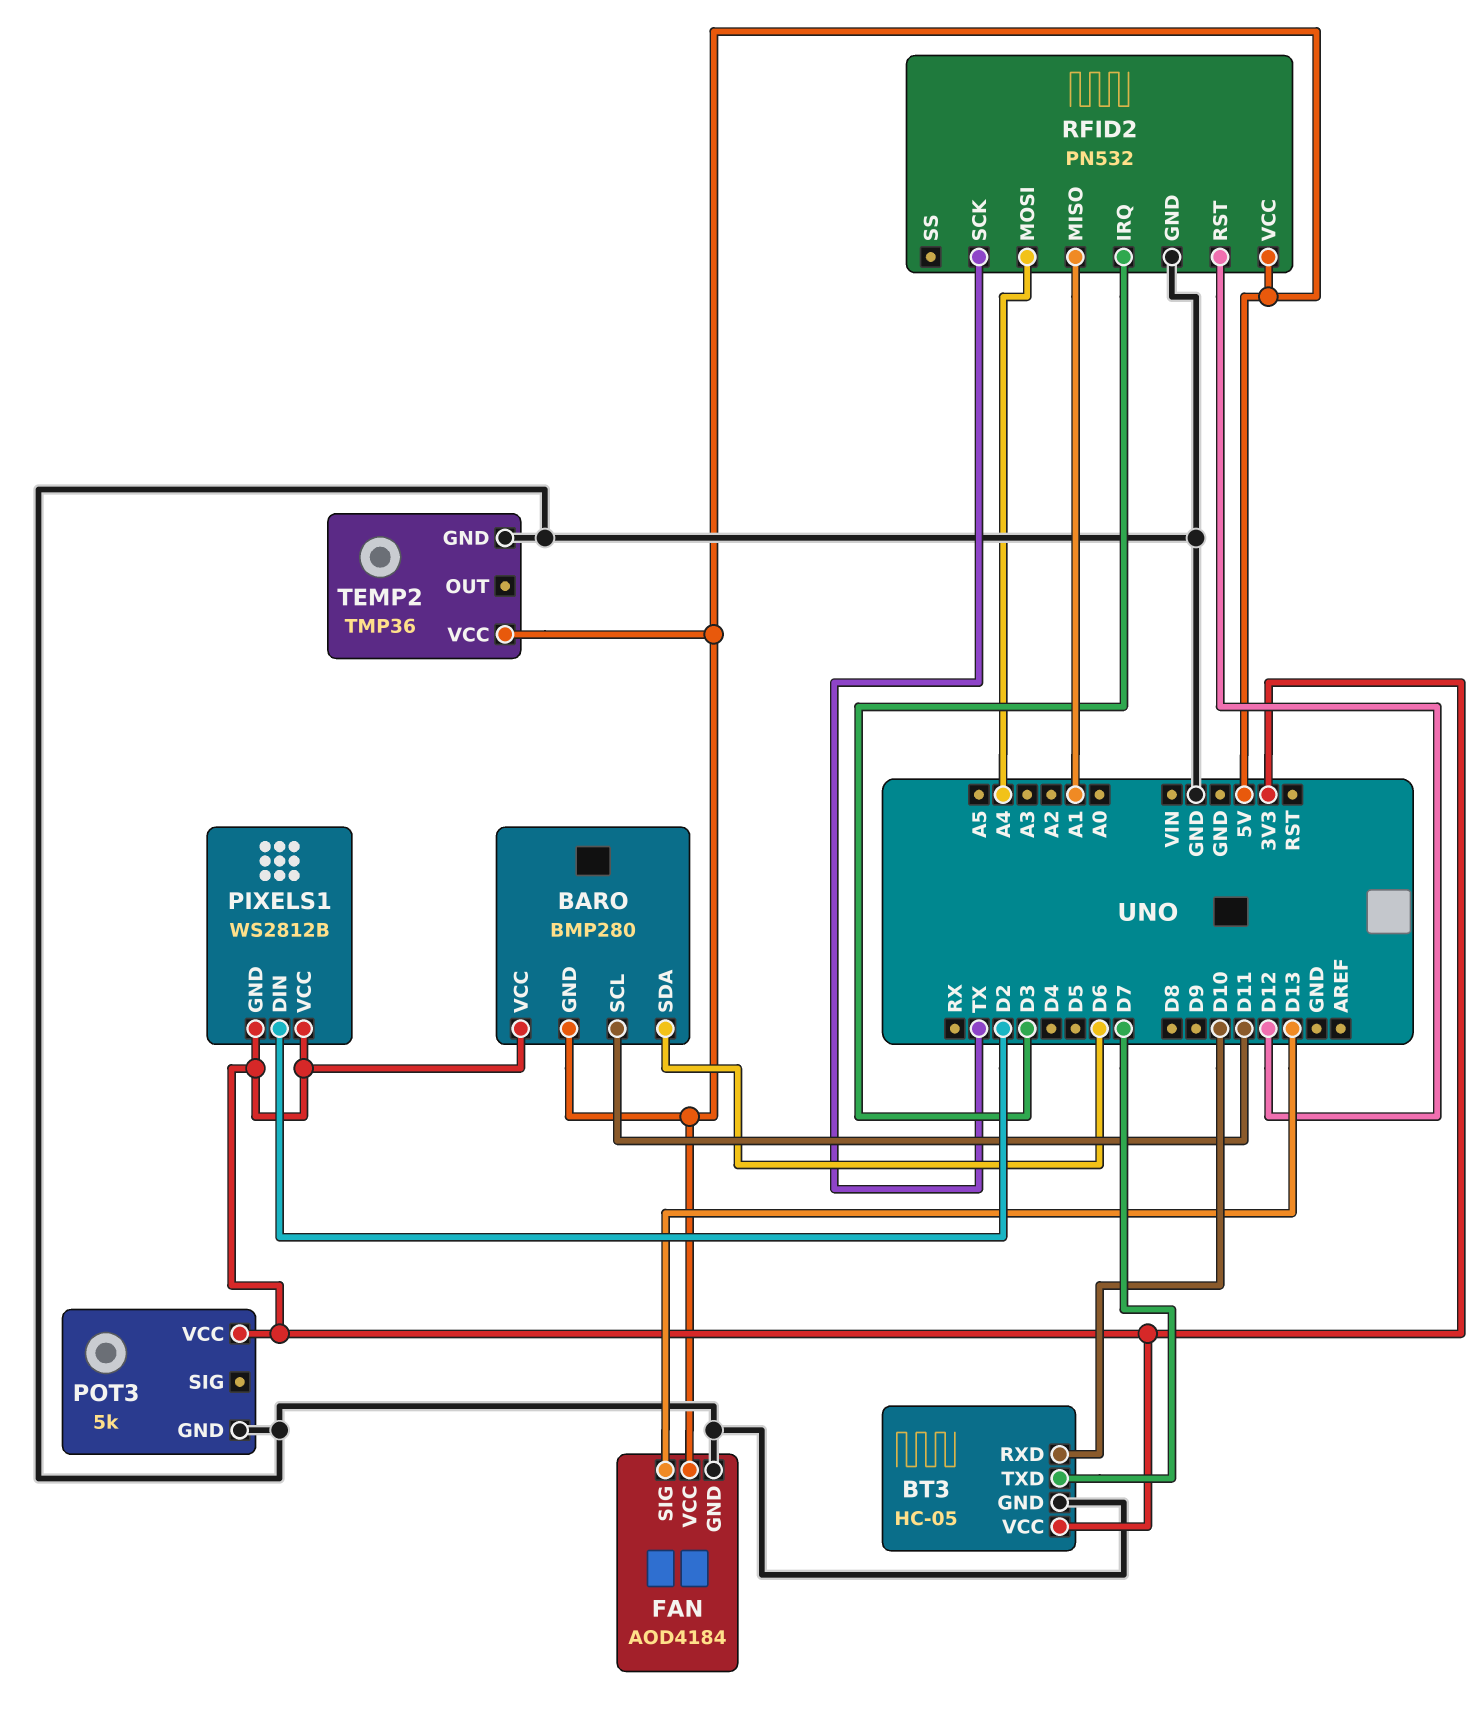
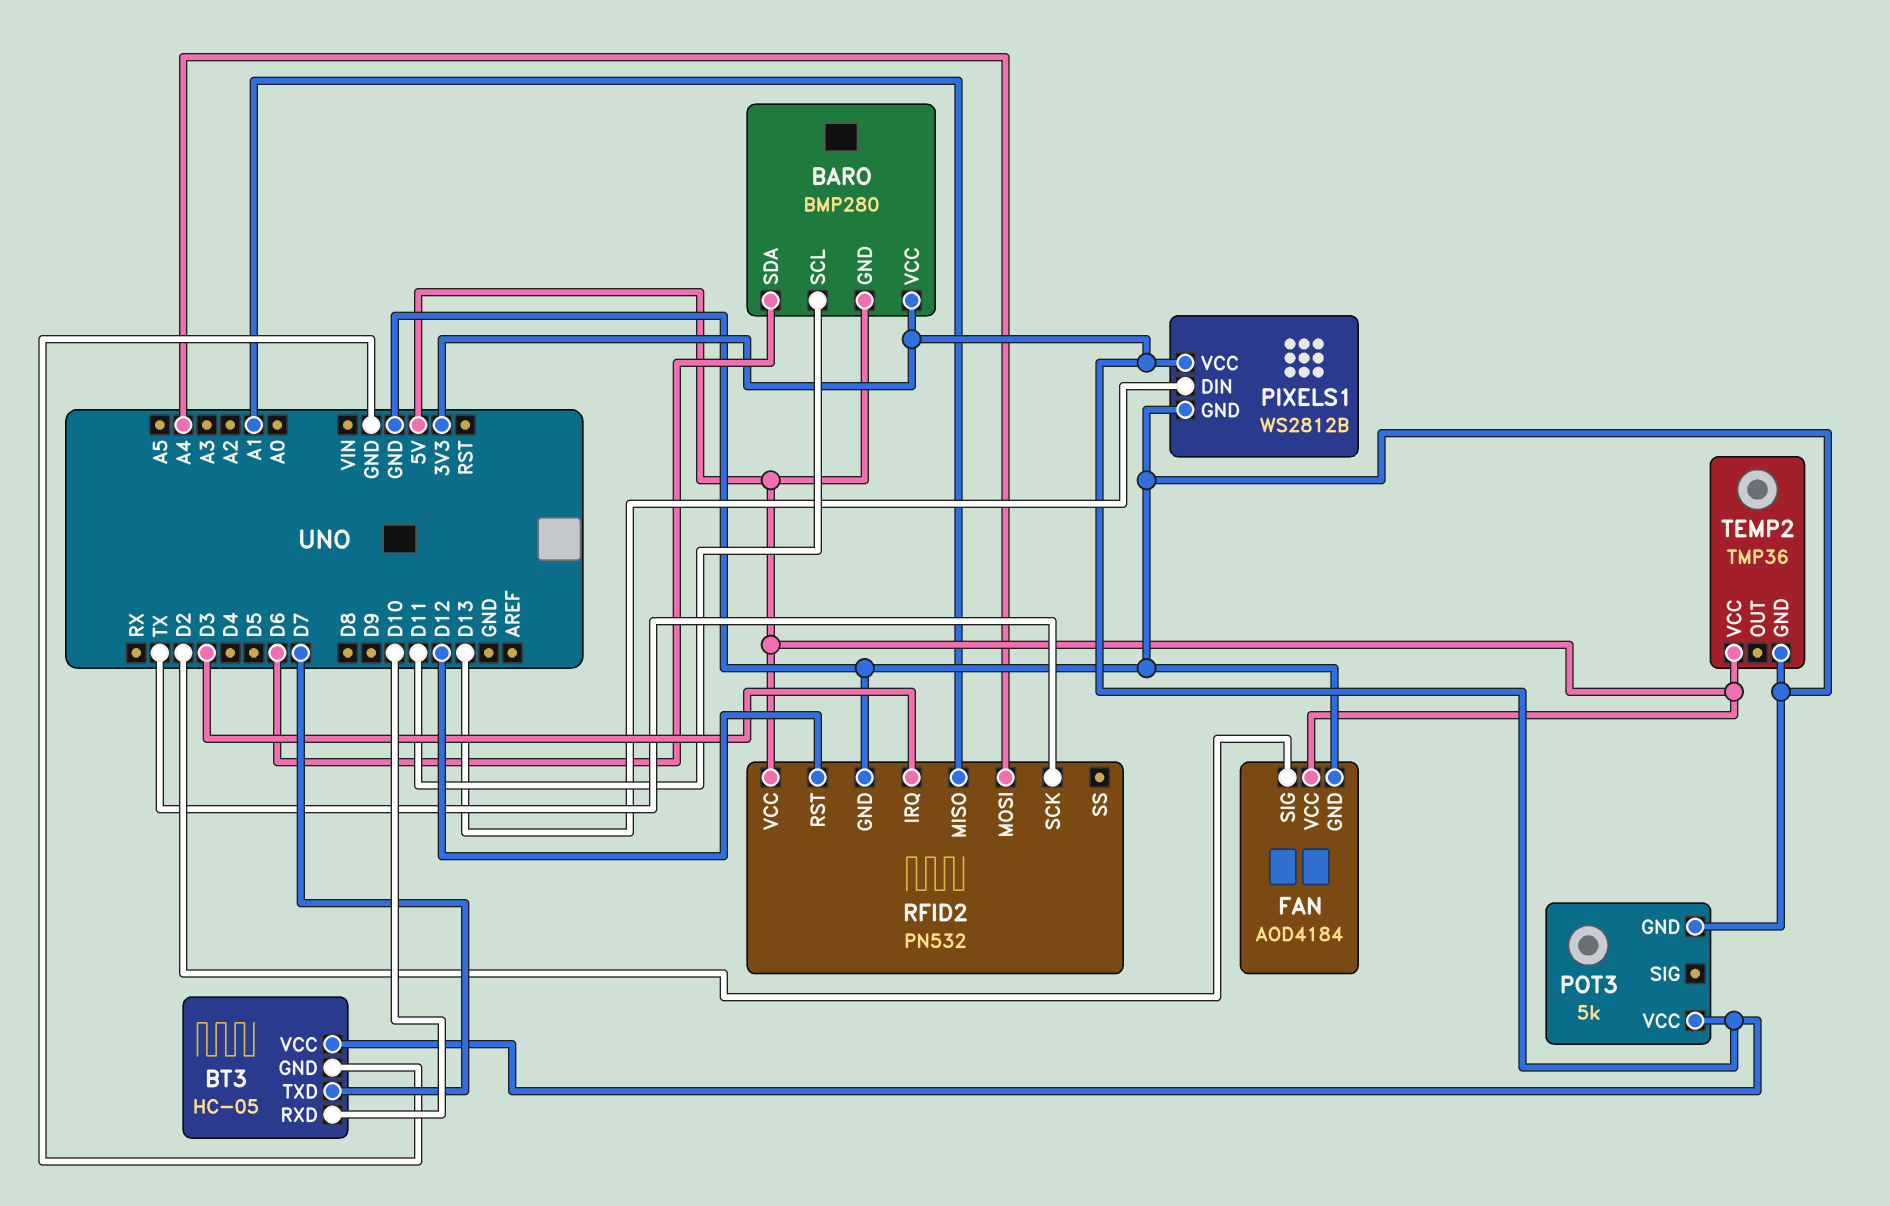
FAN pin SIG: D13 -> D2
PIXELS1 pin DIN: D2 -> D13
PIXELS1 pin GND: 3V3 -> GND

